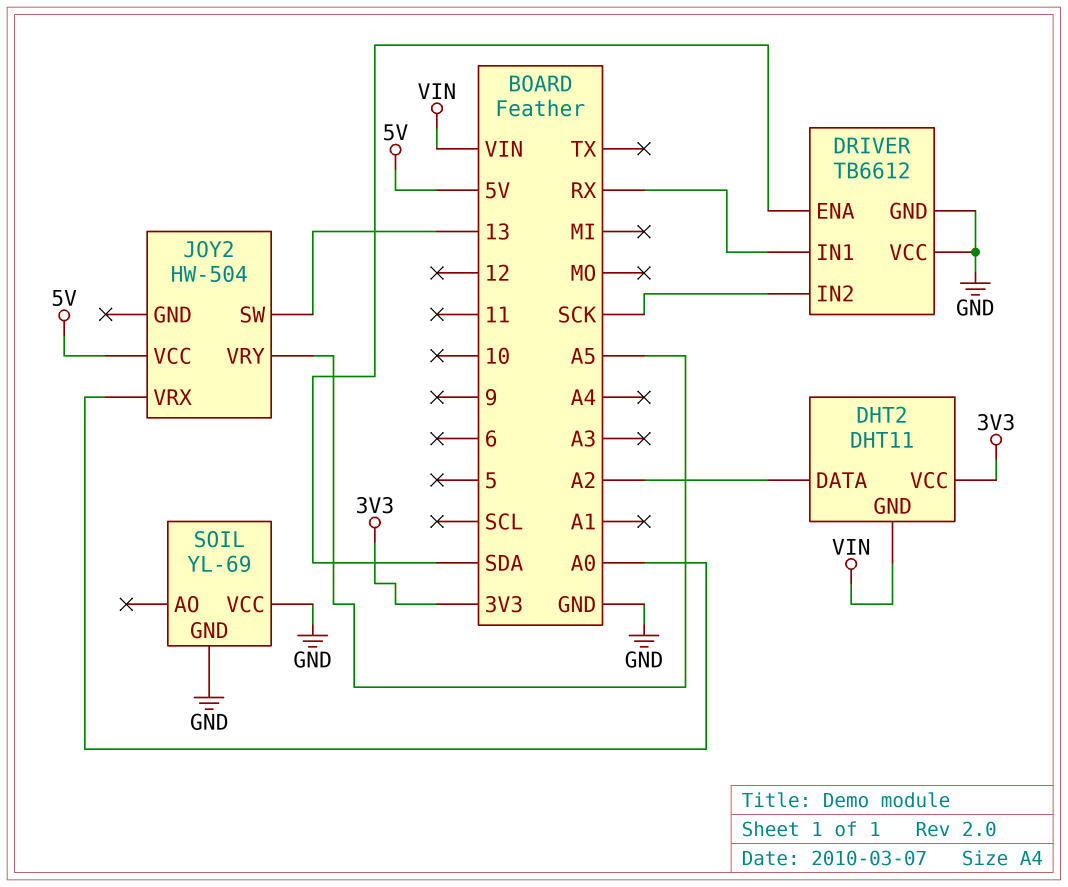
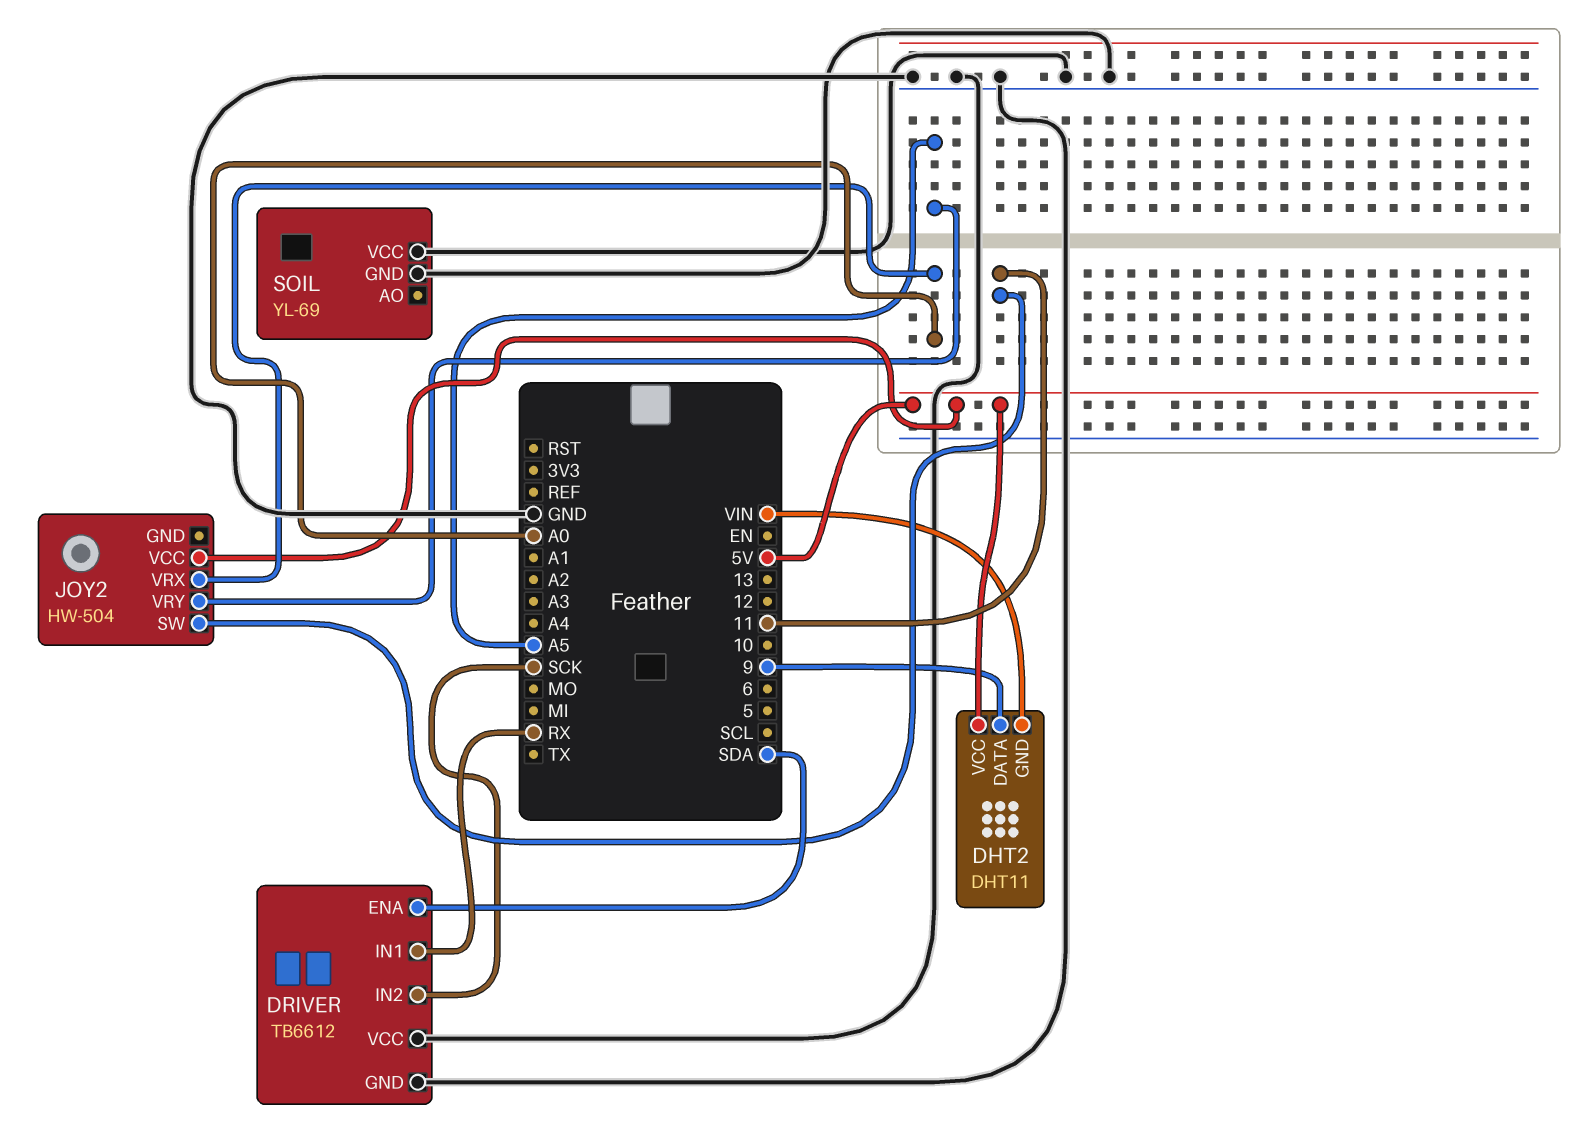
DHT2 pin DATA: A2 -> 9
DHT2 pin VCC: 3V3 -> 5V
JOY2 pin SW: 13 -> 11

